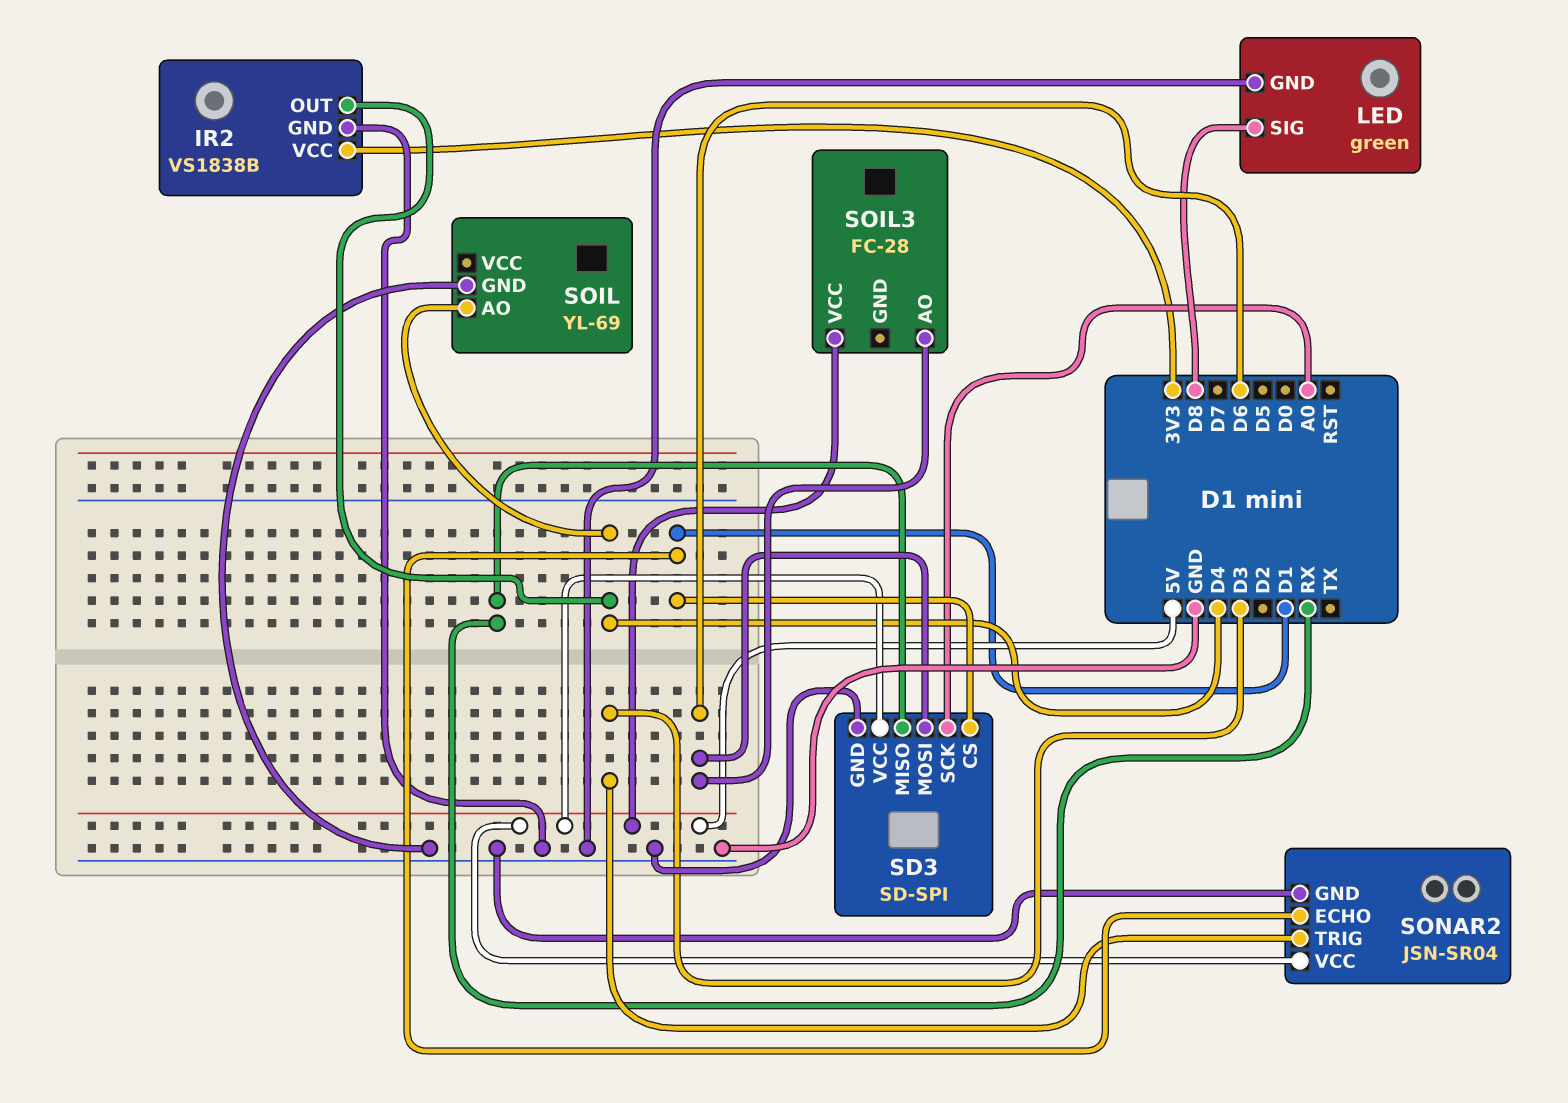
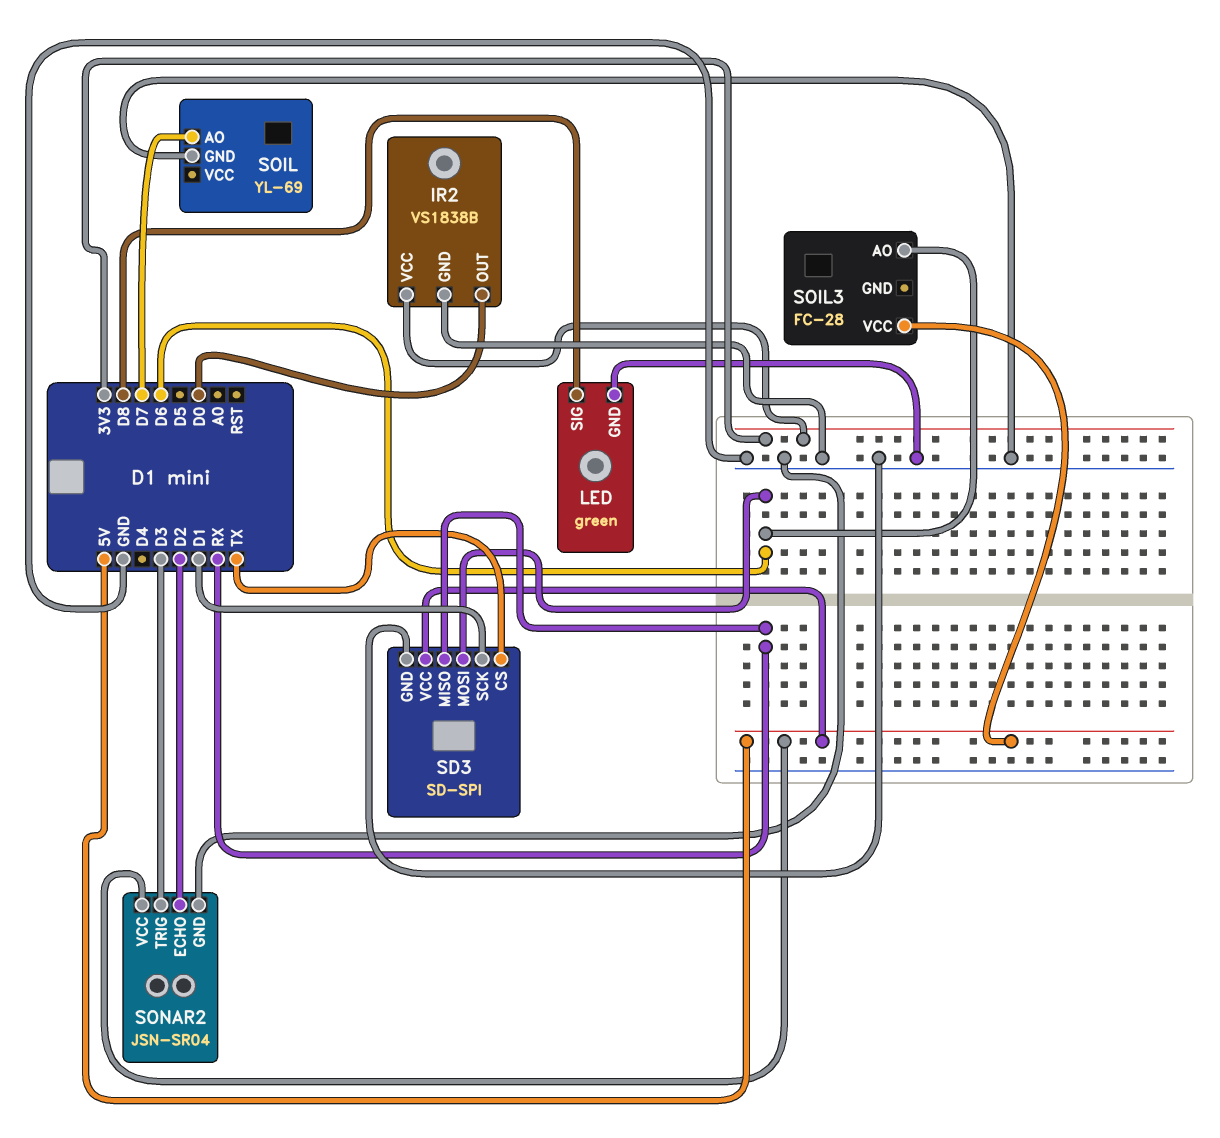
IR2 pin OUT: D4 -> D0
SD3 pin CS: D1 -> TX
SD3 pin SCK: A0 -> D1
SOIL pin AO: D4 -> D7
SONAR2 pin ECHO: D1 -> D2

